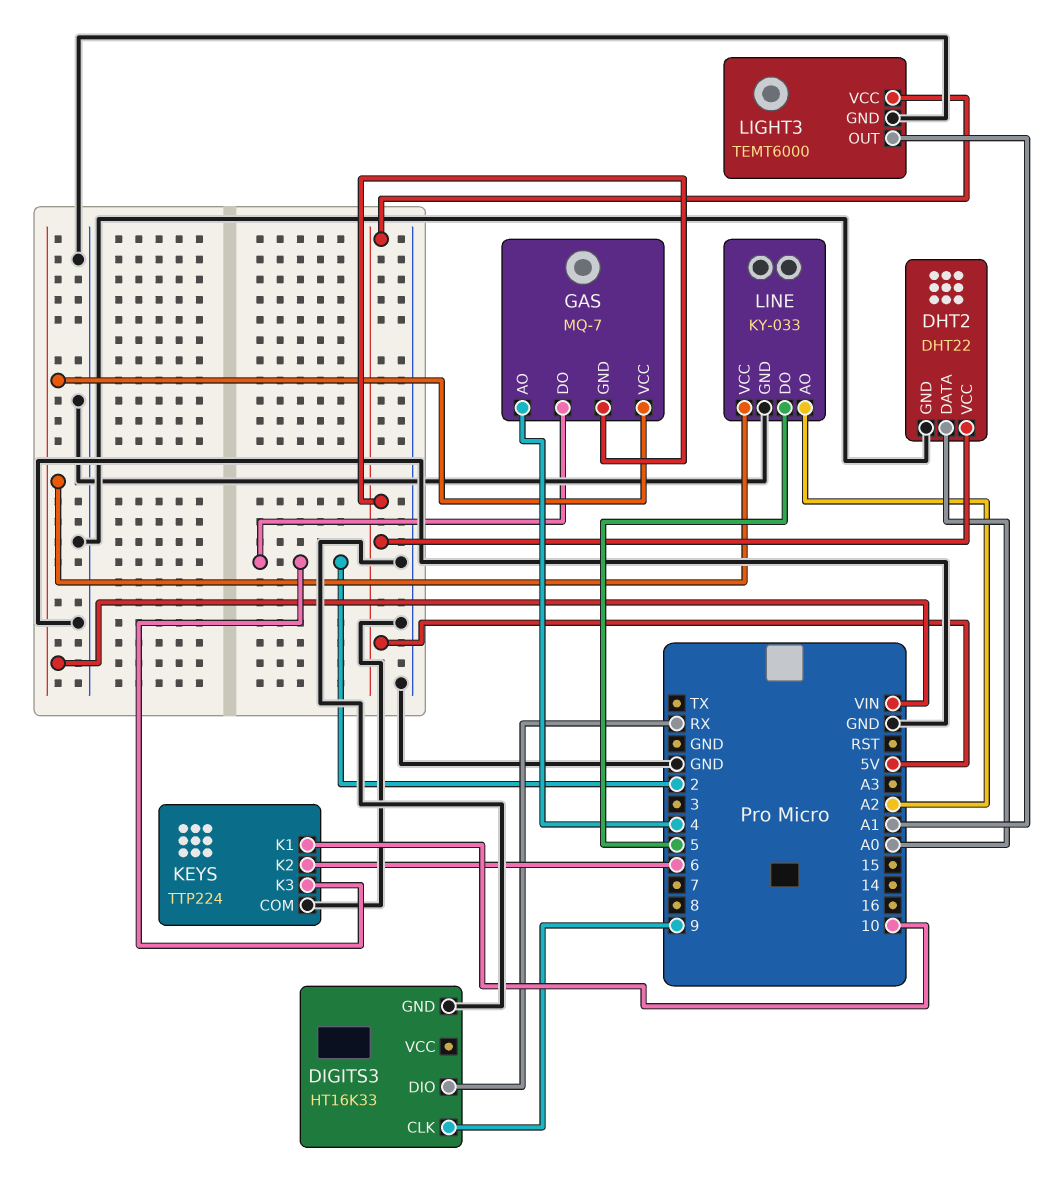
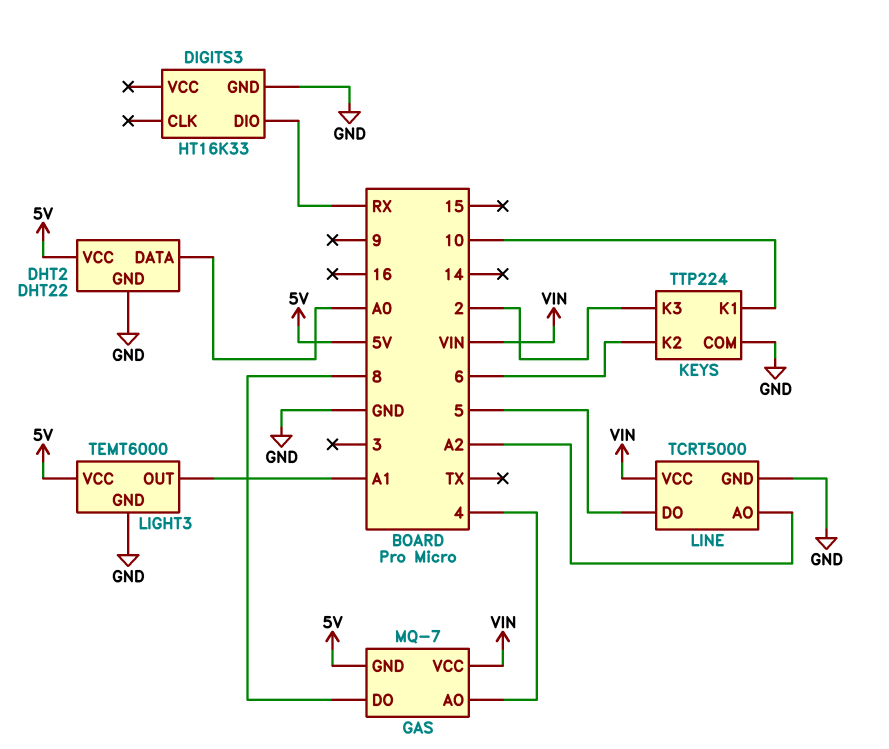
DIGITS3 pin CLK: 9 -> none
GAS pin DO: 2 -> 8
LINE: KY-033 -> TCRT5000

